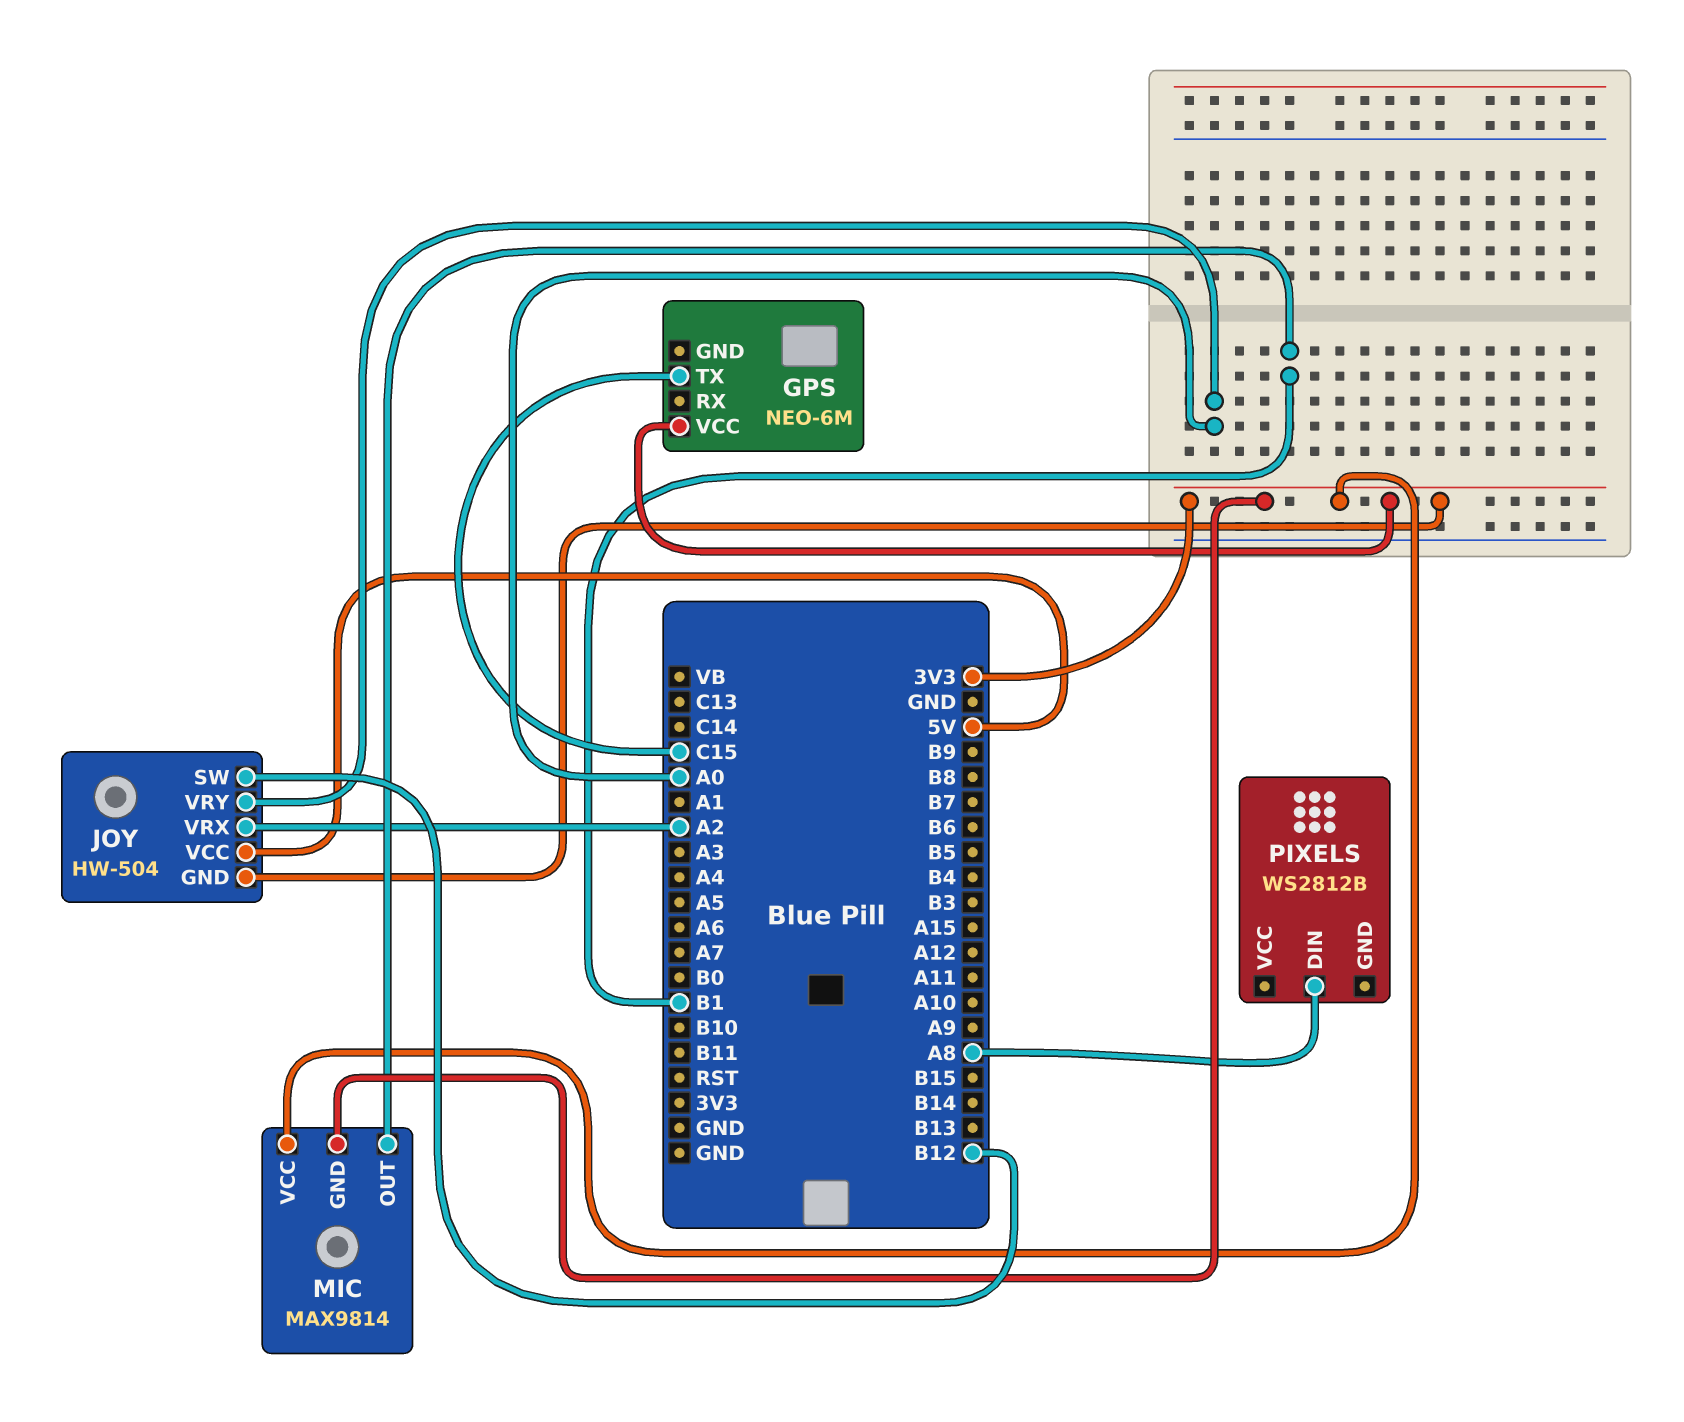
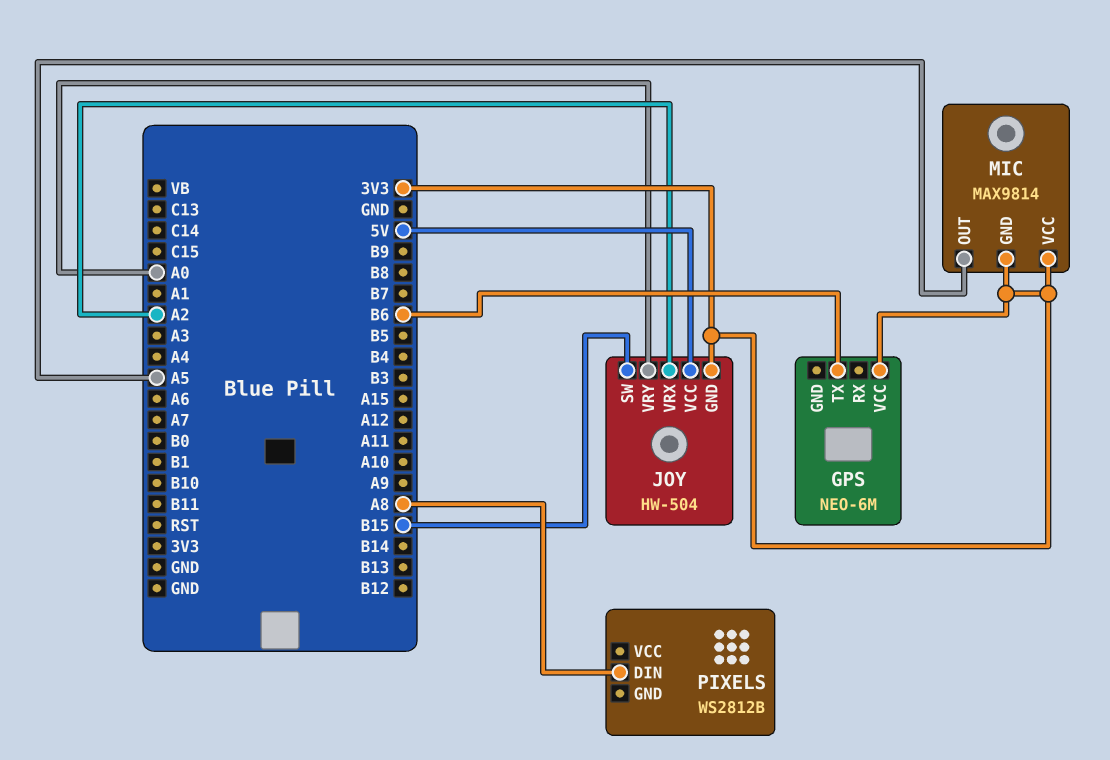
GPS pin TX: C15 -> B6
JOY pin SW: B12 -> B15
MIC pin OUT: B1 -> A5

